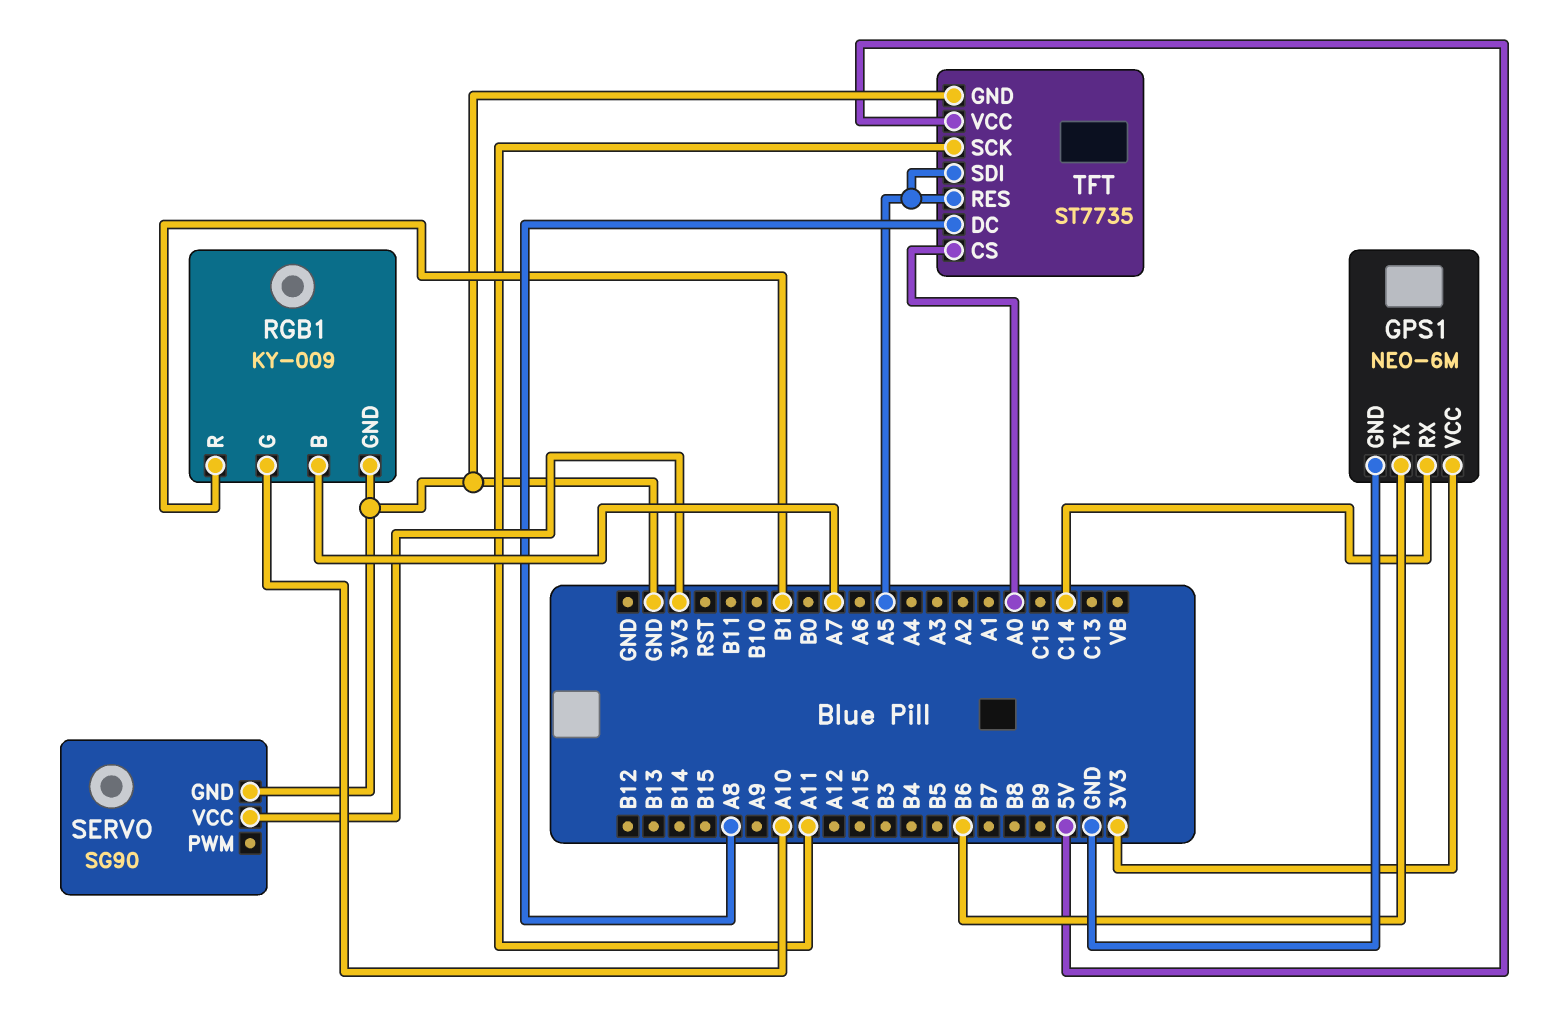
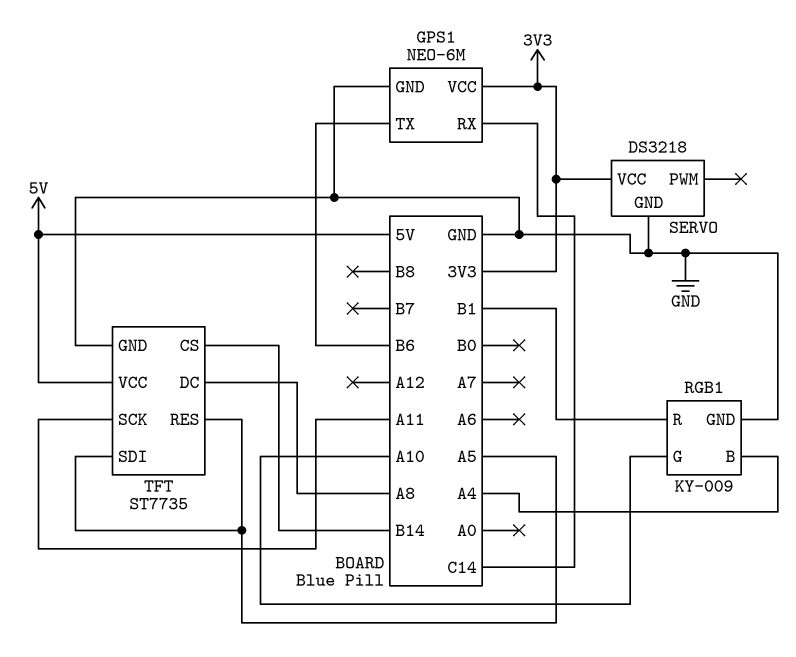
RGB1 pin B: A7 -> A4
SERVO: SG90 -> DS3218
TFT pin CS: A0 -> B14

